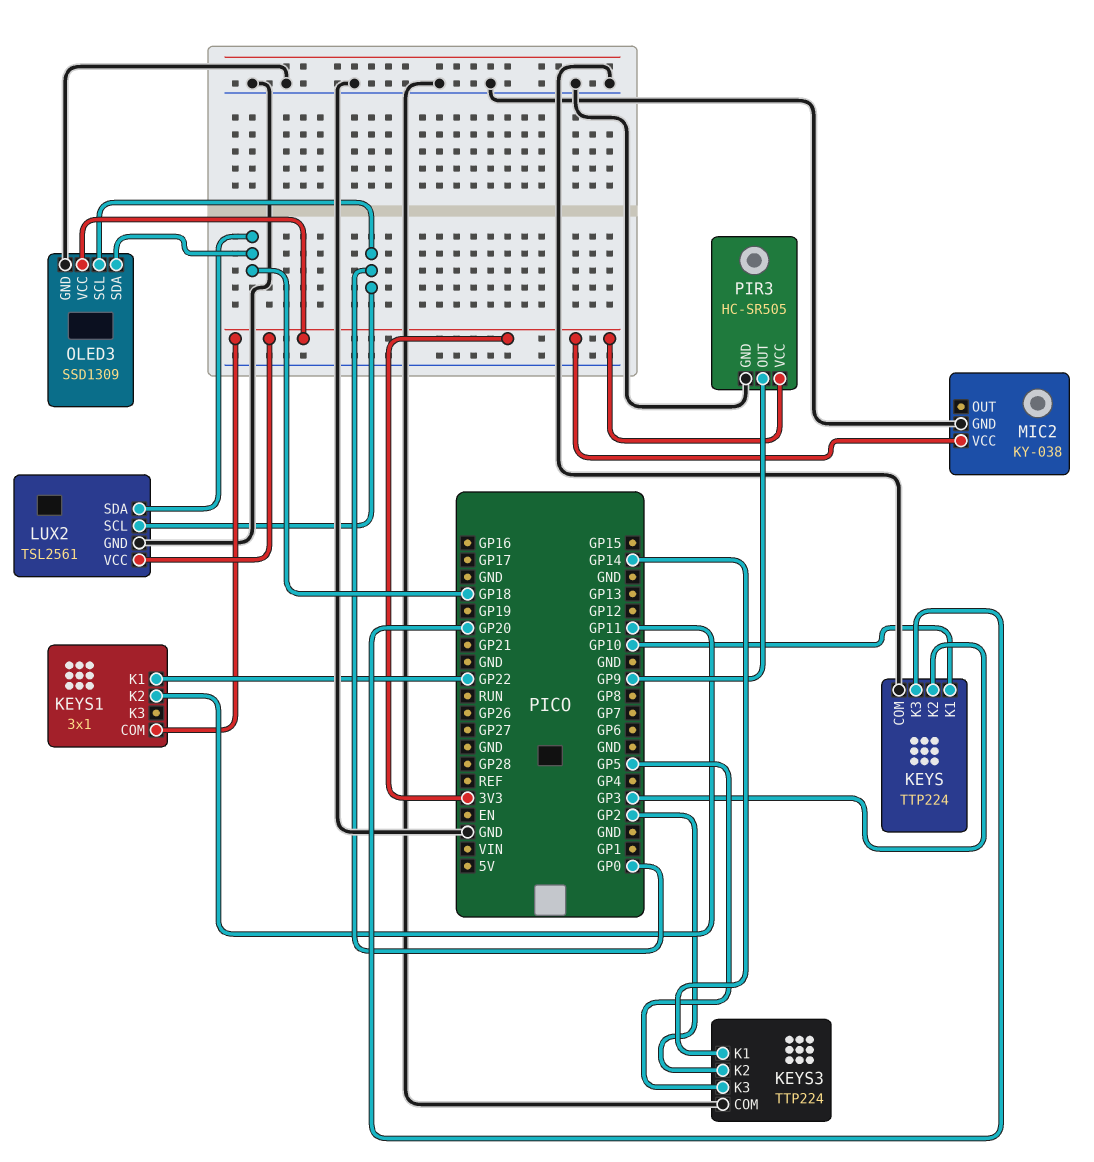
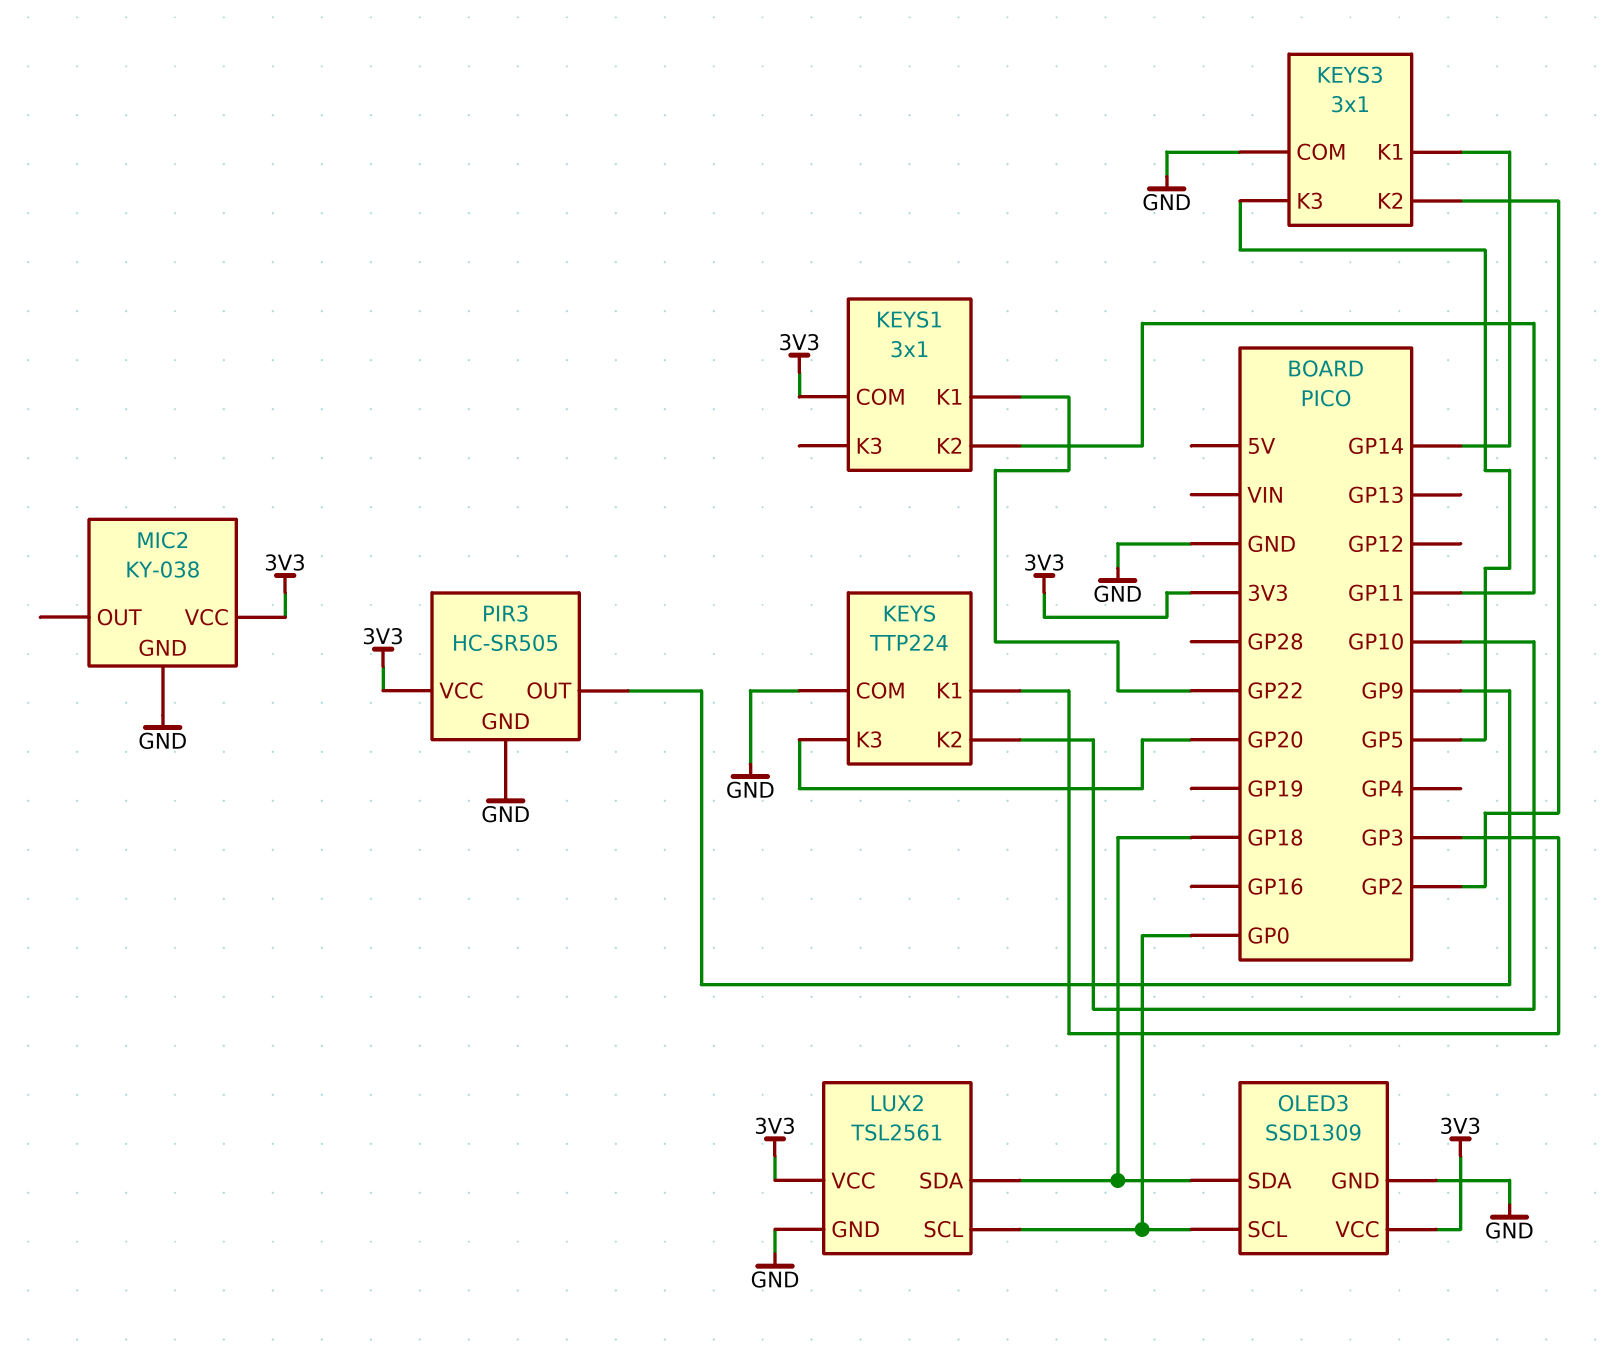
KEYS pin K1: GP10 -> GP3
KEYS pin K2: GP3 -> GP10
KEYS3: TTP224 -> 3x1

